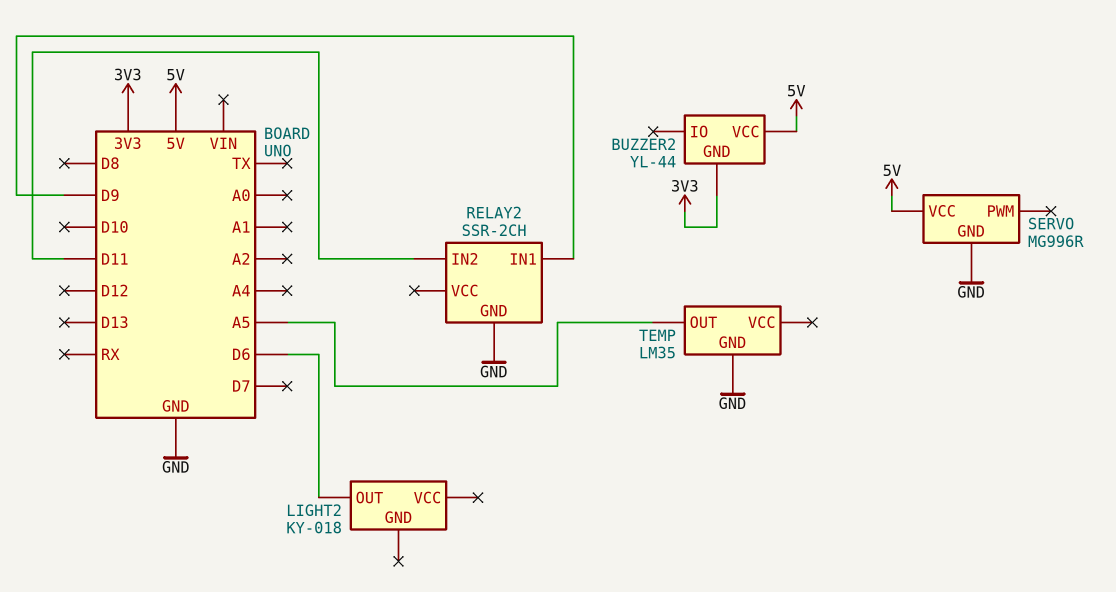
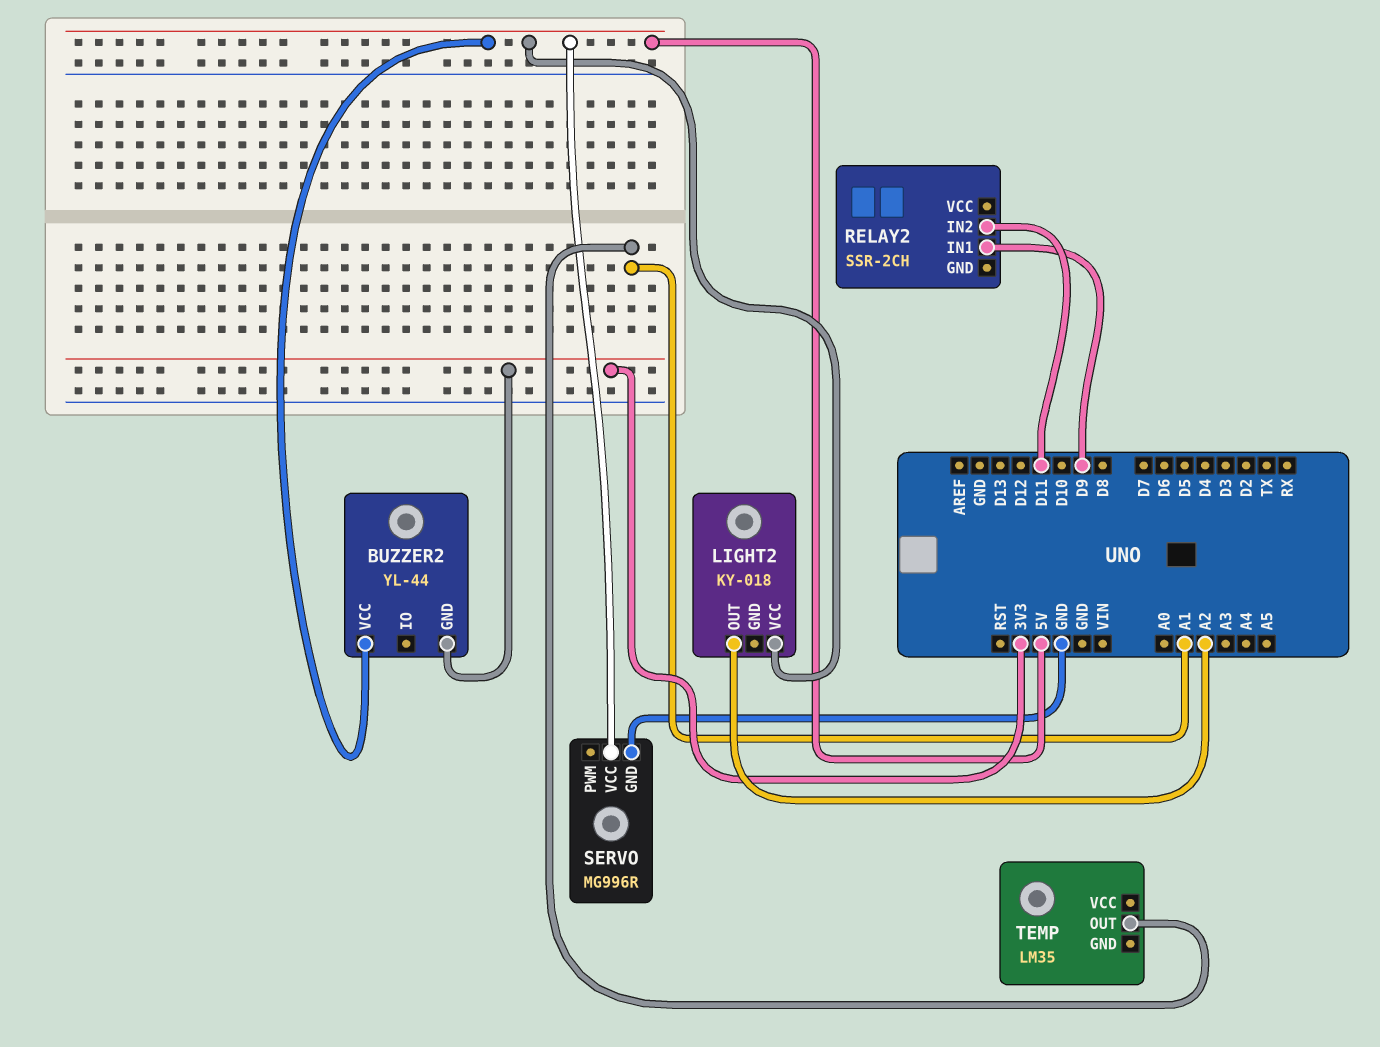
LIGHT2 pin OUT: D6 -> A2
LIGHT2 pin VCC: none -> 5V
RELAY2 pin GND: GND -> none
TEMP pin GND: GND -> none
TEMP pin OUT: A5 -> A1

